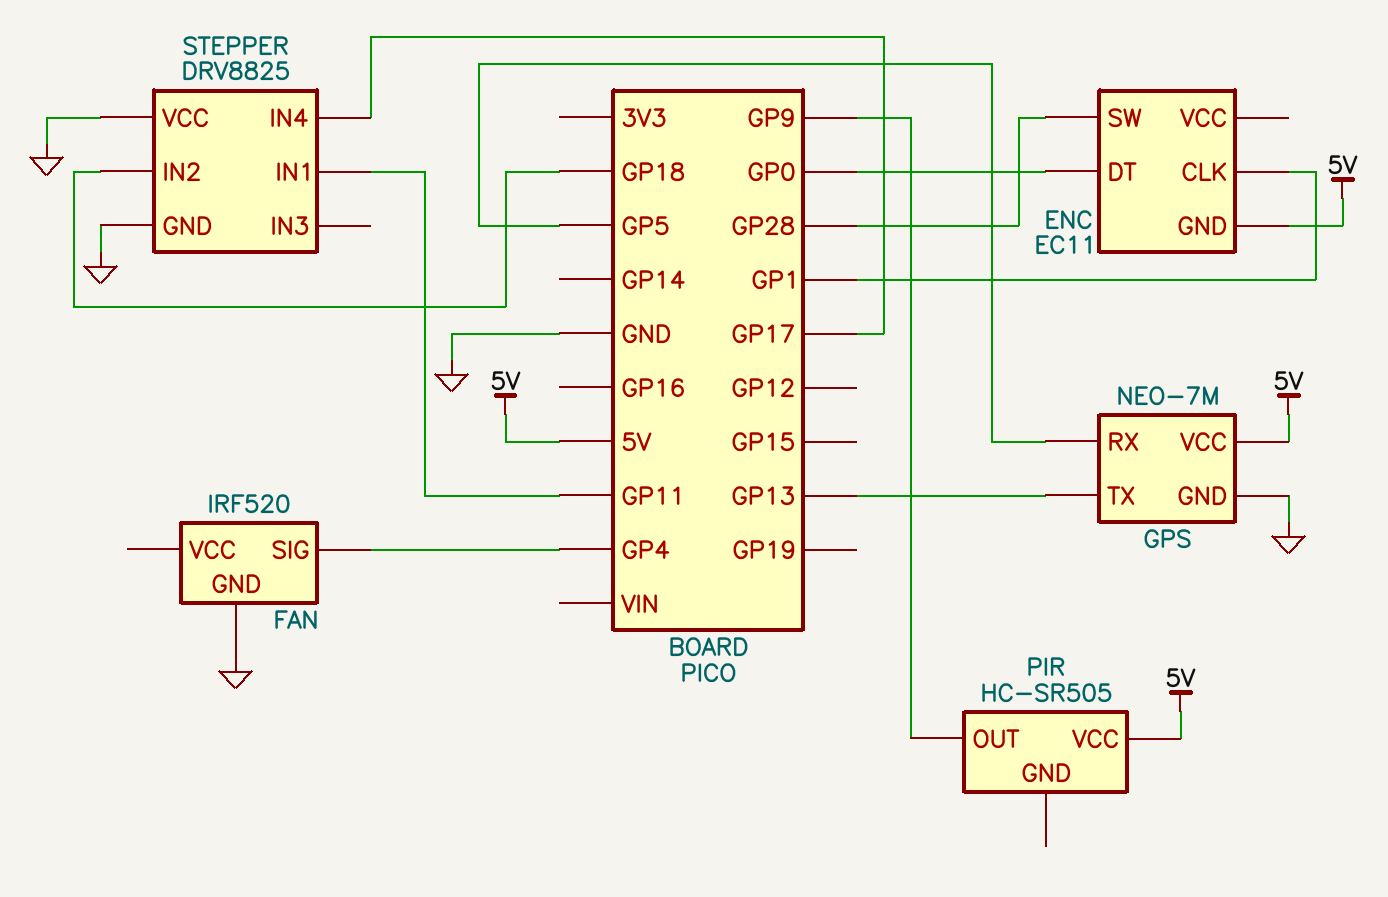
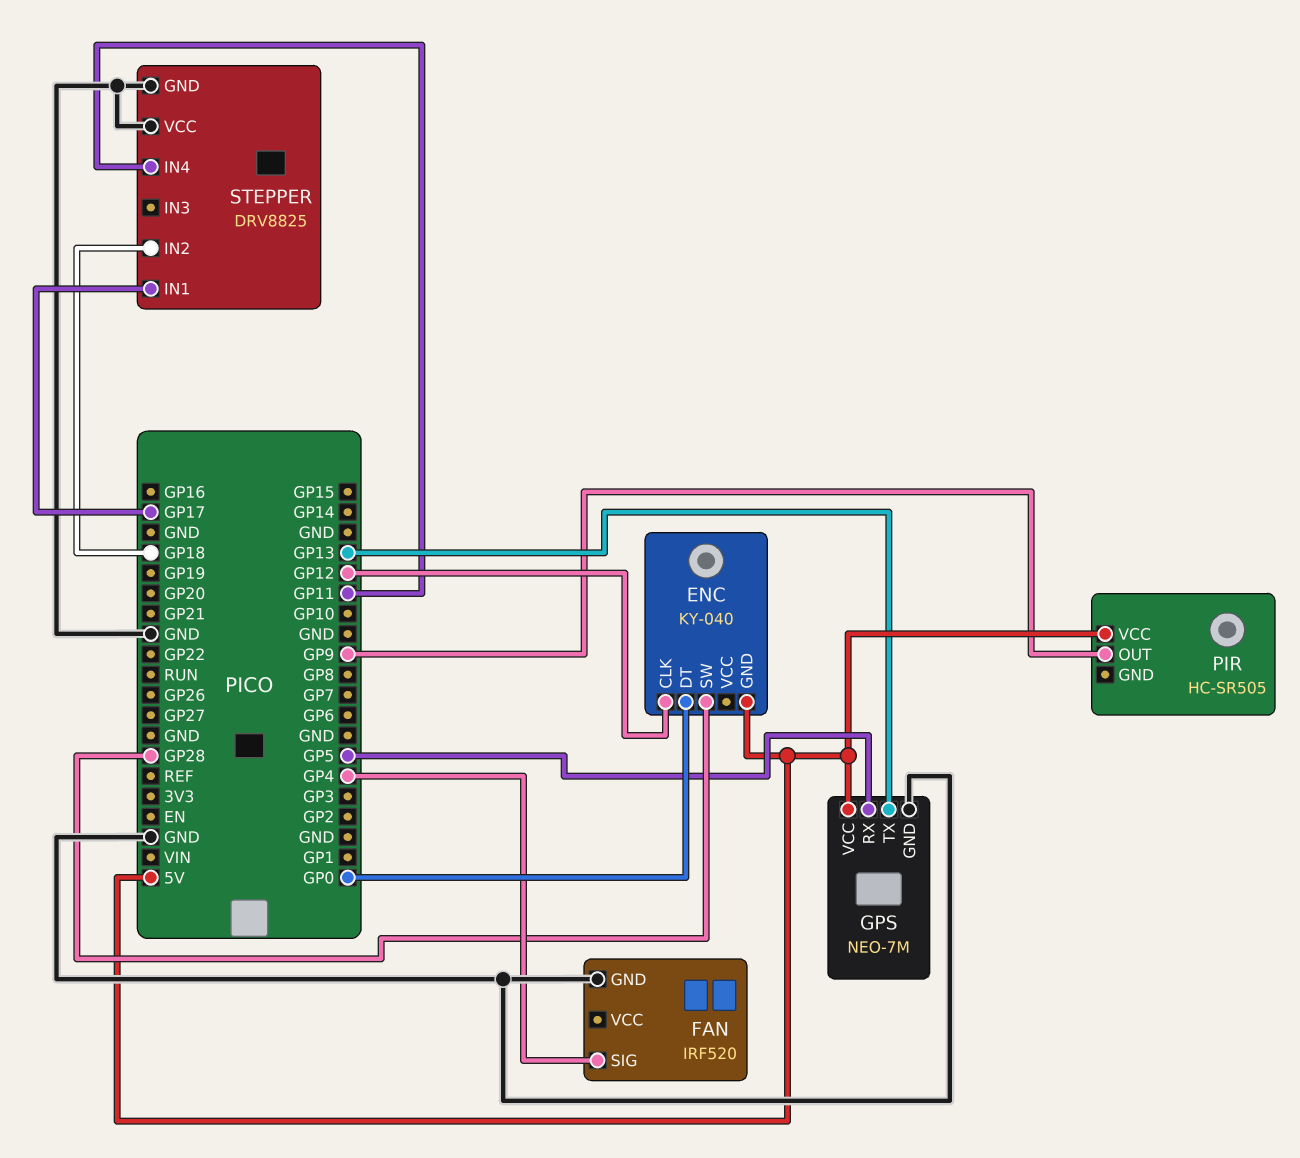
ENC: EC11 -> KY-040
ENC pin CLK: GP1 -> GP12
STEPPER pin IN1: GP11 -> GP17
STEPPER pin IN4: GP17 -> GP11

